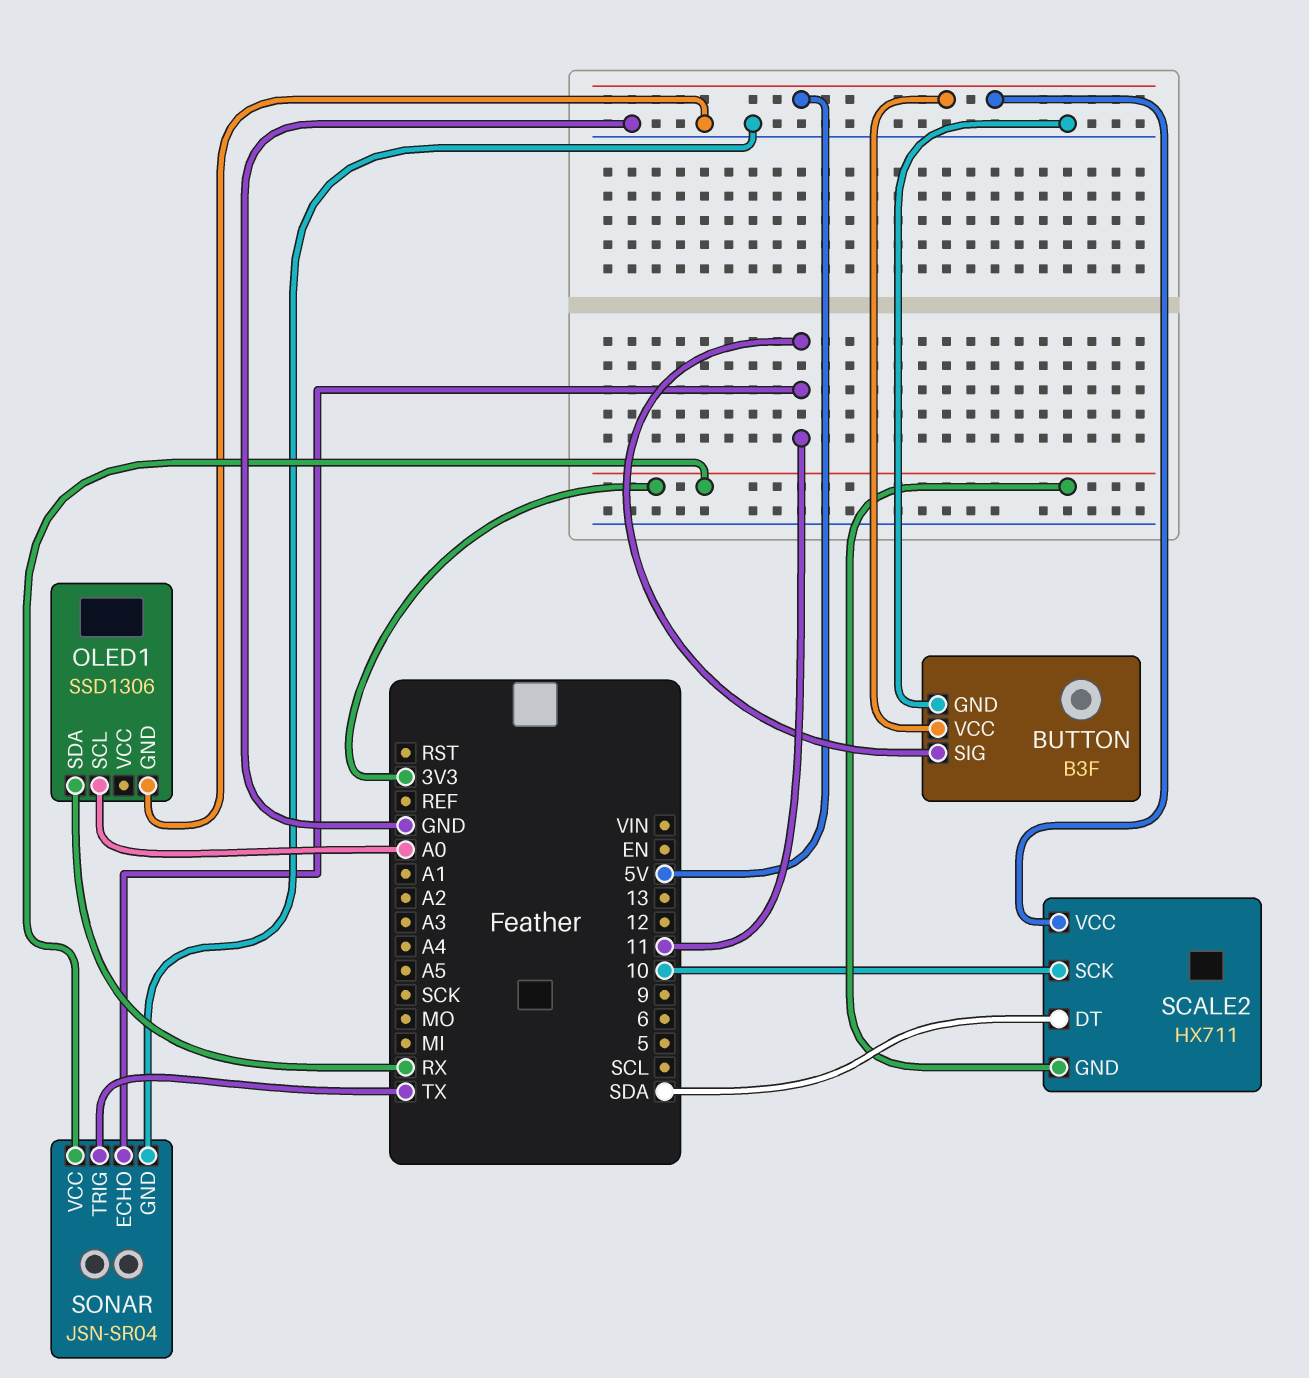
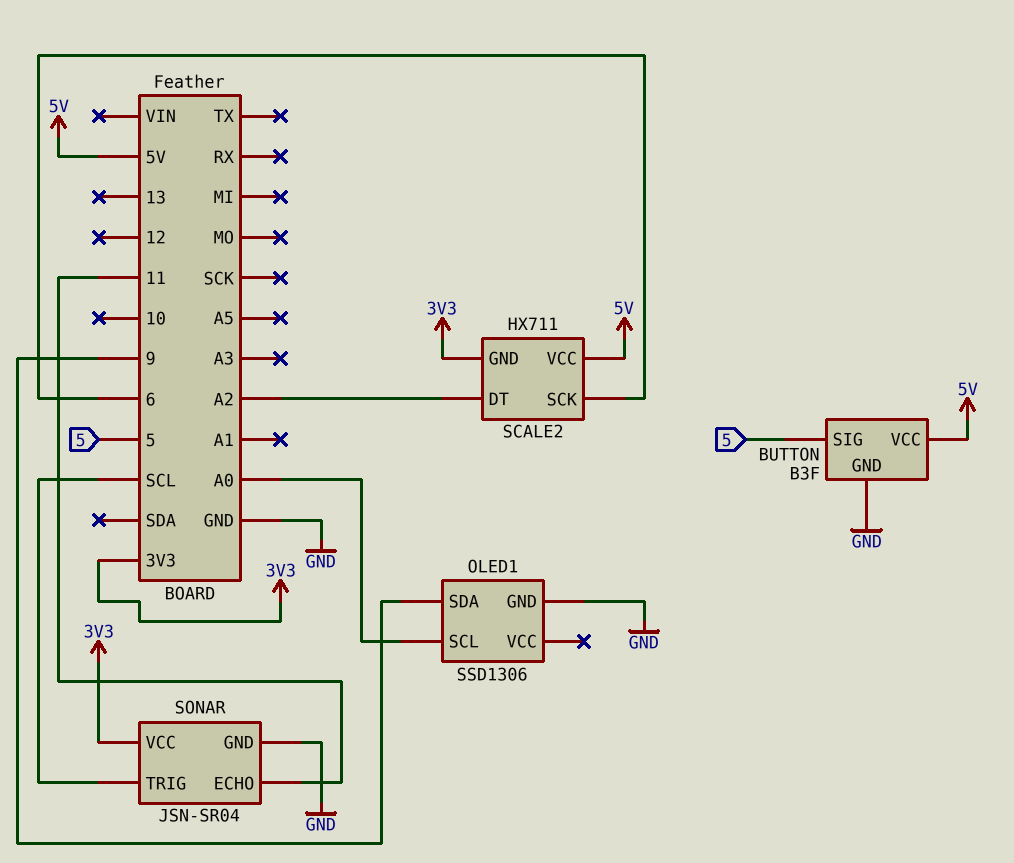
BUTTON pin SIG: 11 -> 5
OLED1 pin SDA: RX -> 9
SCALE2 pin DT: SDA -> A2
SCALE2 pin SCK: 10 -> 6
SONAR pin TRIG: TX -> SCL

